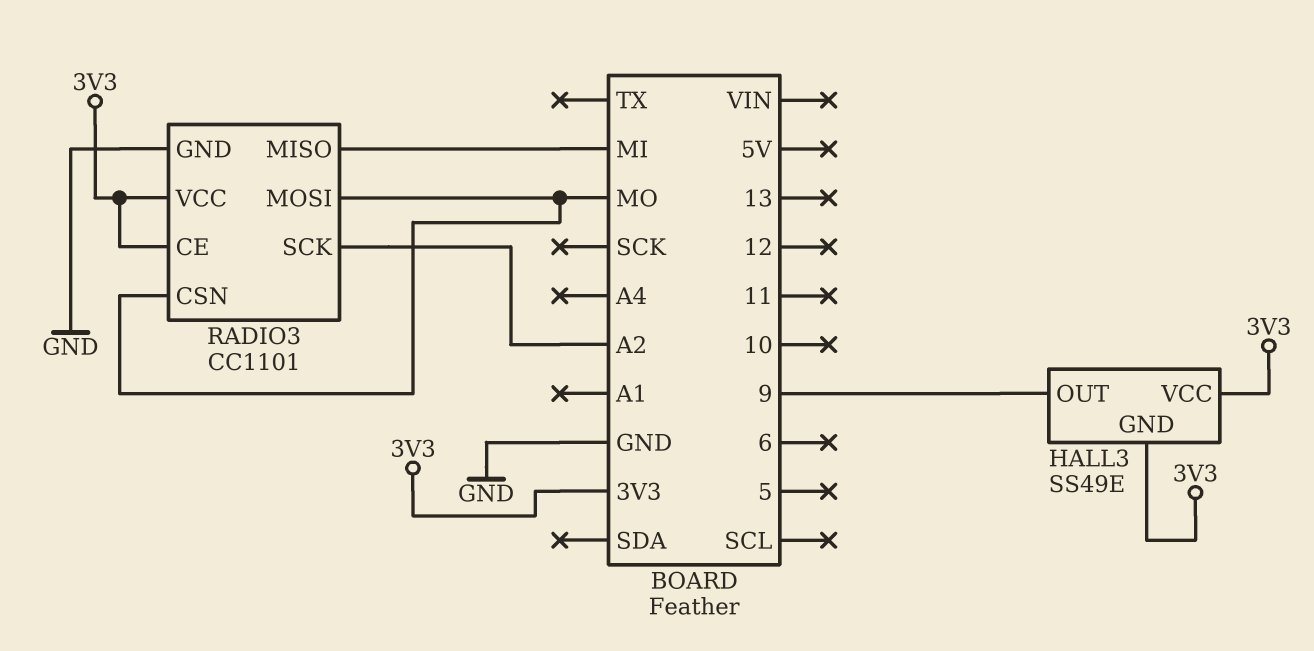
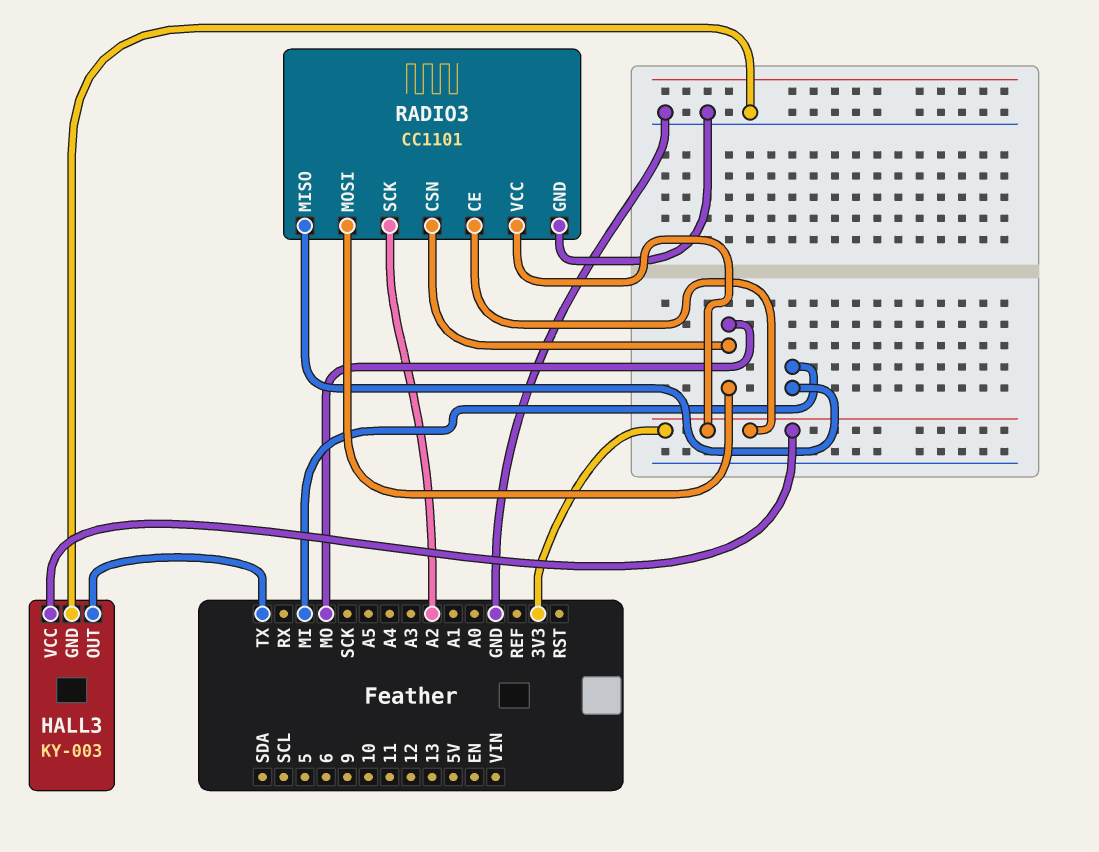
HALL3: SS49E -> KY-003
HALL3 pin GND: 3V3 -> GND
HALL3 pin OUT: 9 -> TX

